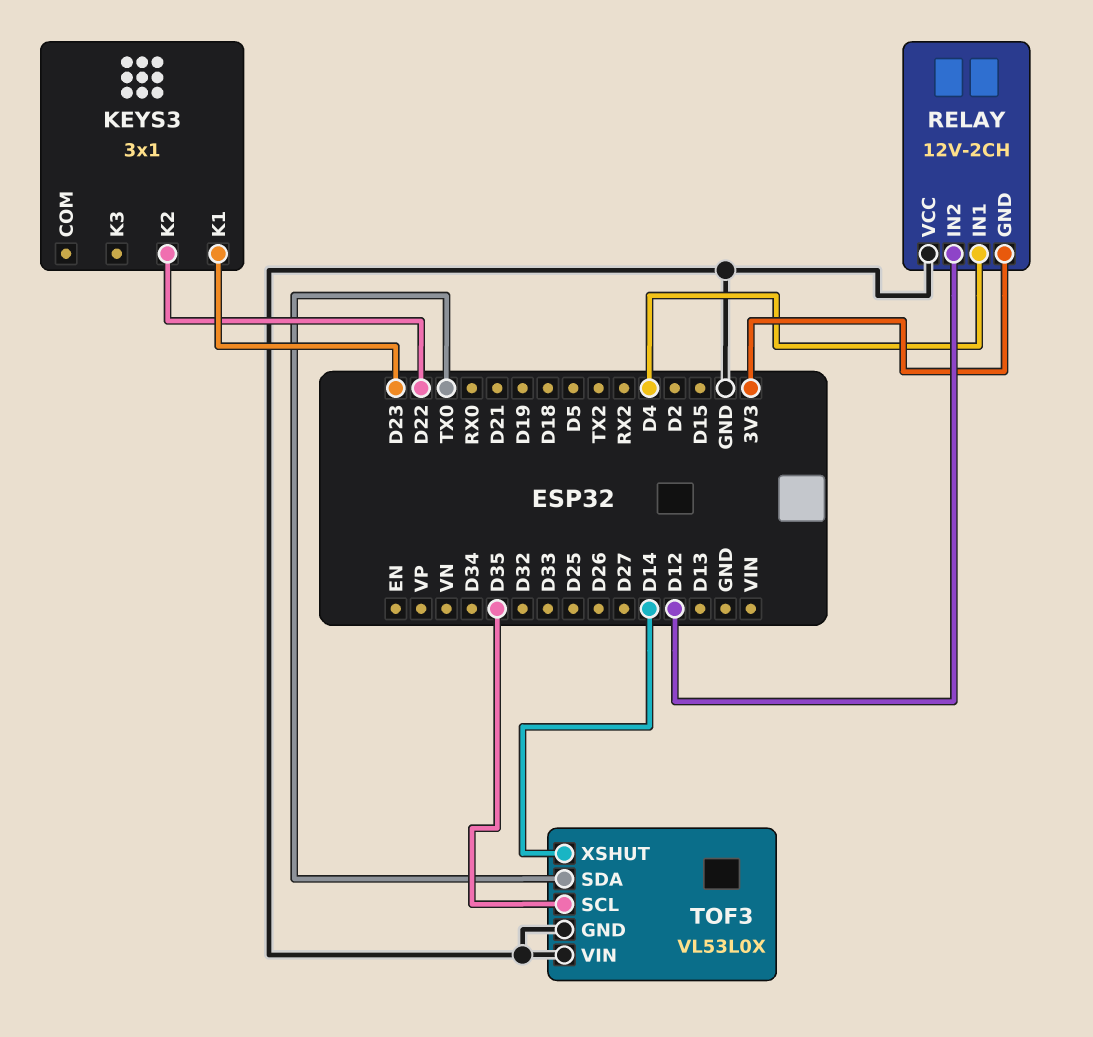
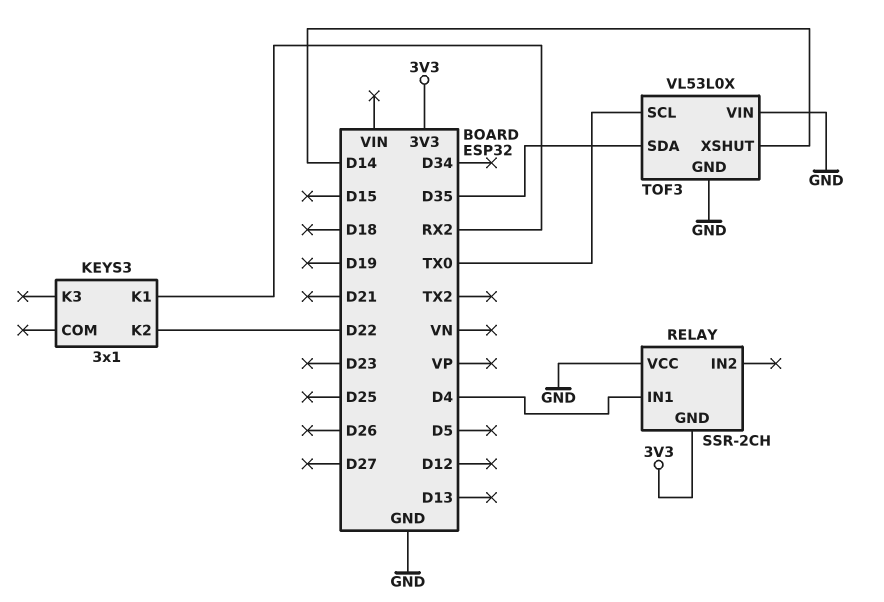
KEYS3 pin K1: D23 -> RX2
RELAY: 12V-2CH -> SSR-2CH
RELAY pin IN2: D12 -> none
TOF3 pin SCL: D35 -> TX0
TOF3 pin SDA: TX0 -> D35

